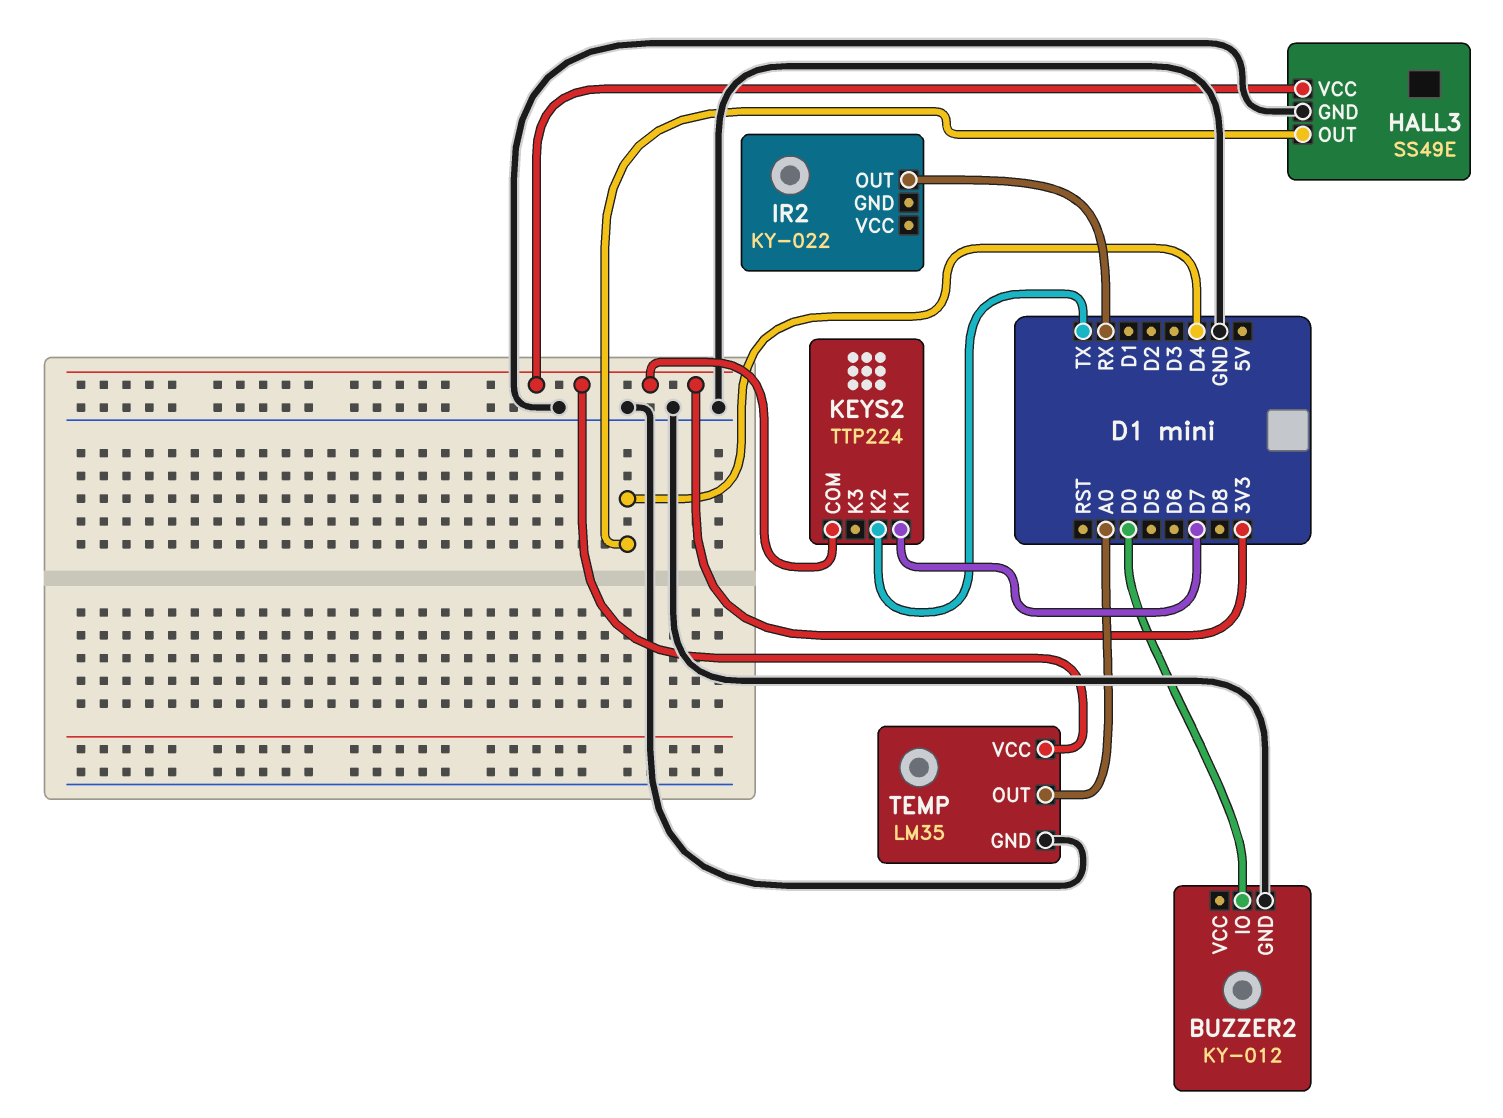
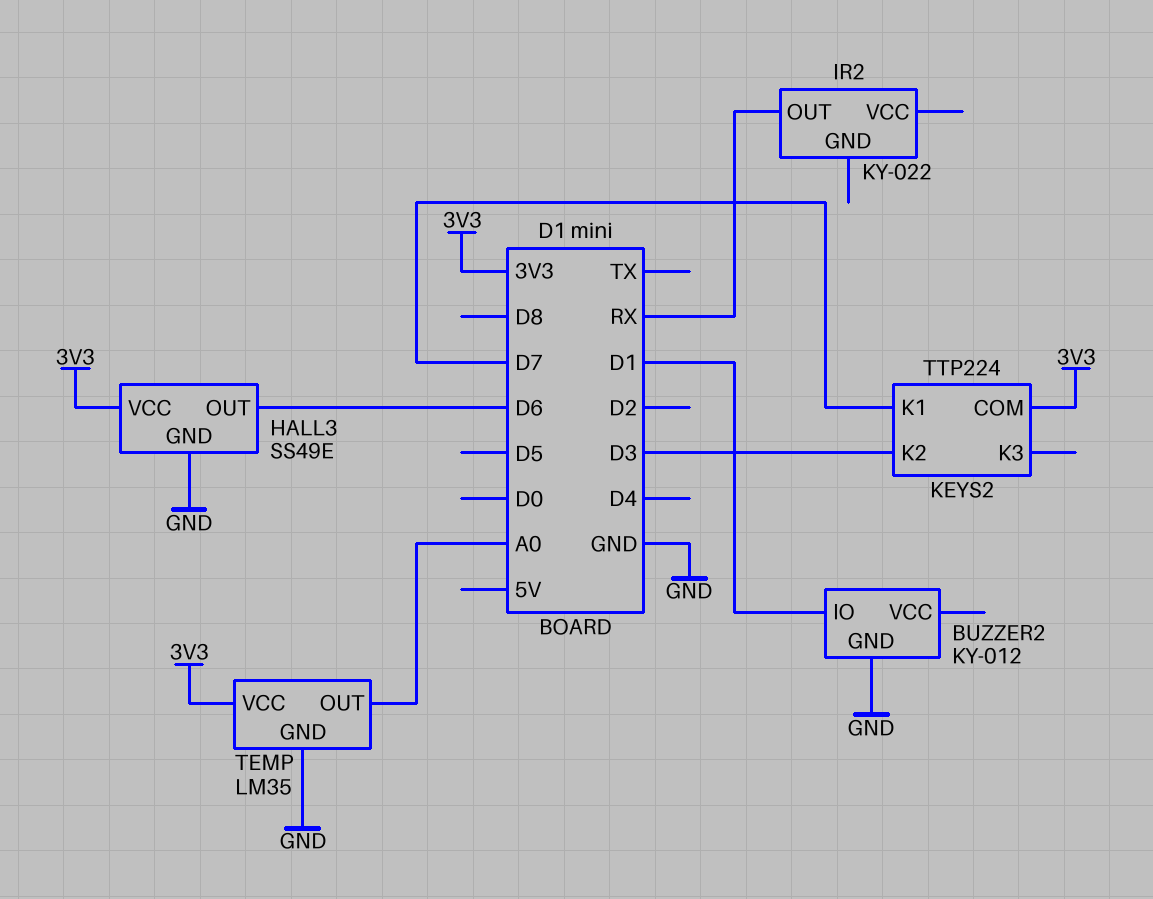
BUZZER2 pin IO: D0 -> D1
HALL3 pin OUT: D4 -> D6
KEYS2 pin K2: TX -> D3

